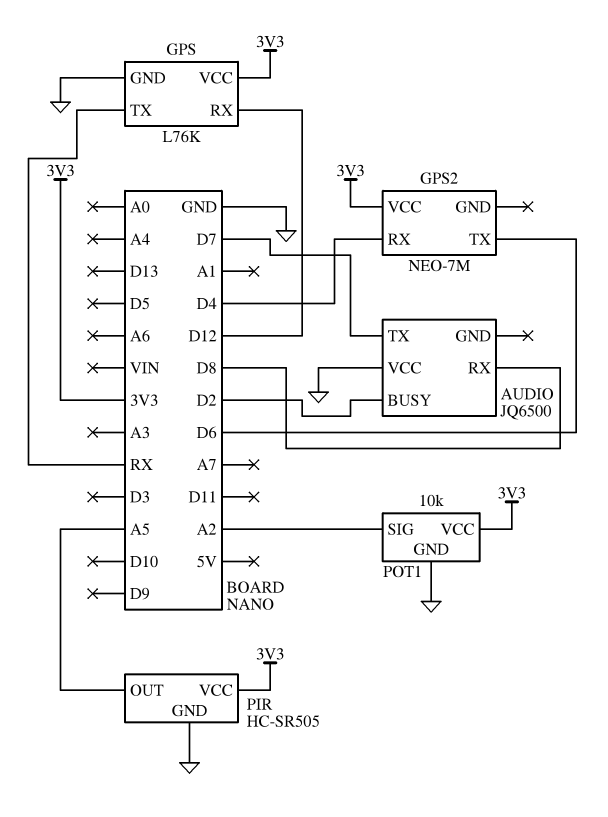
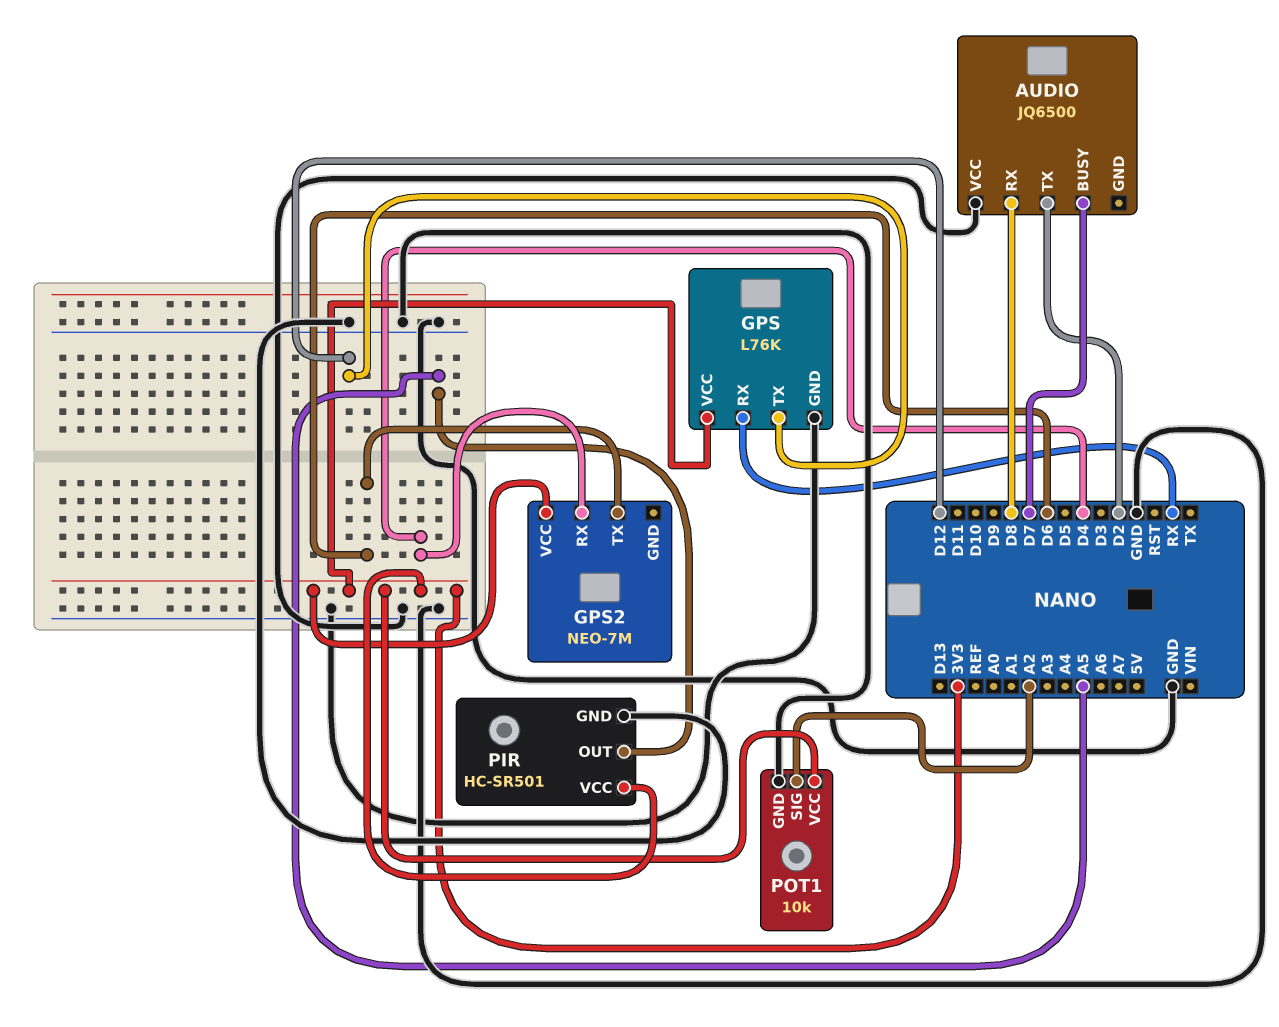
AUDIO pin BUSY: D2 -> D7
AUDIO pin TX: D7 -> D2
GPS pin RX: D12 -> RX
GPS pin TX: RX -> D12
PIR: HC-SR505 -> HC-SR501

